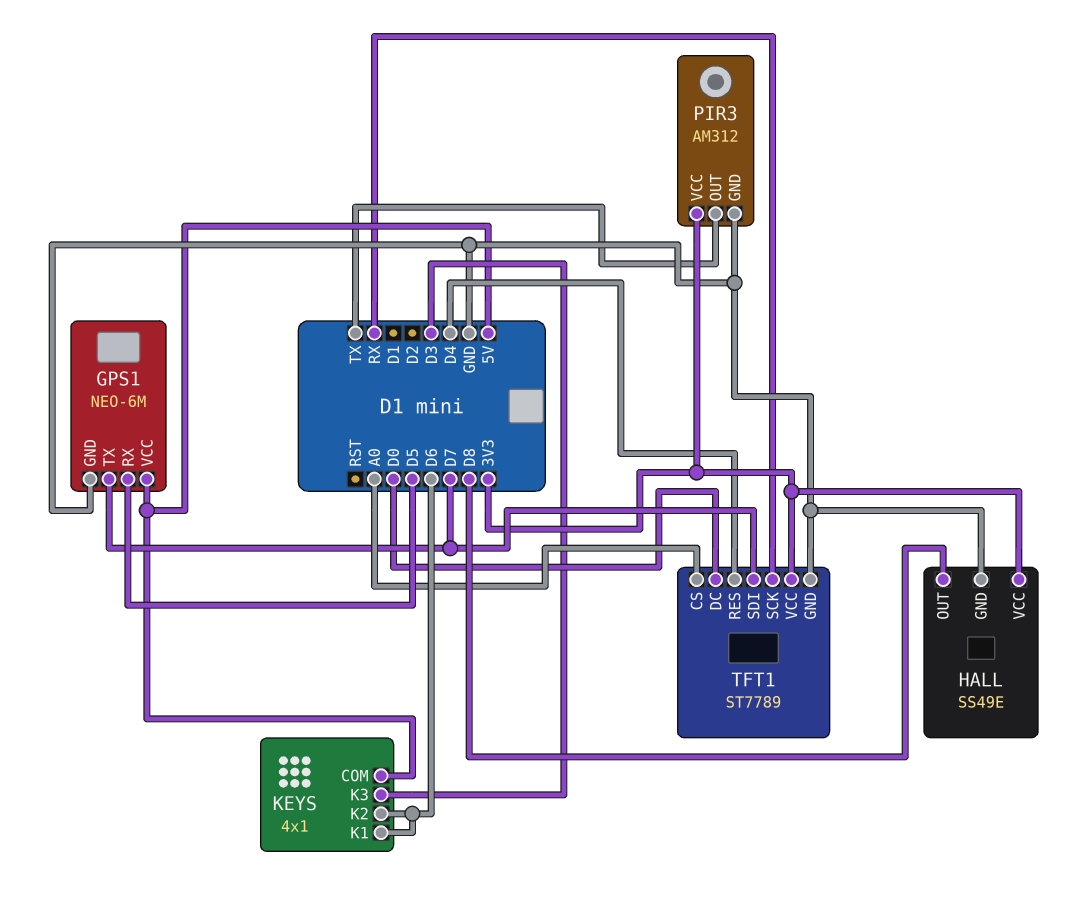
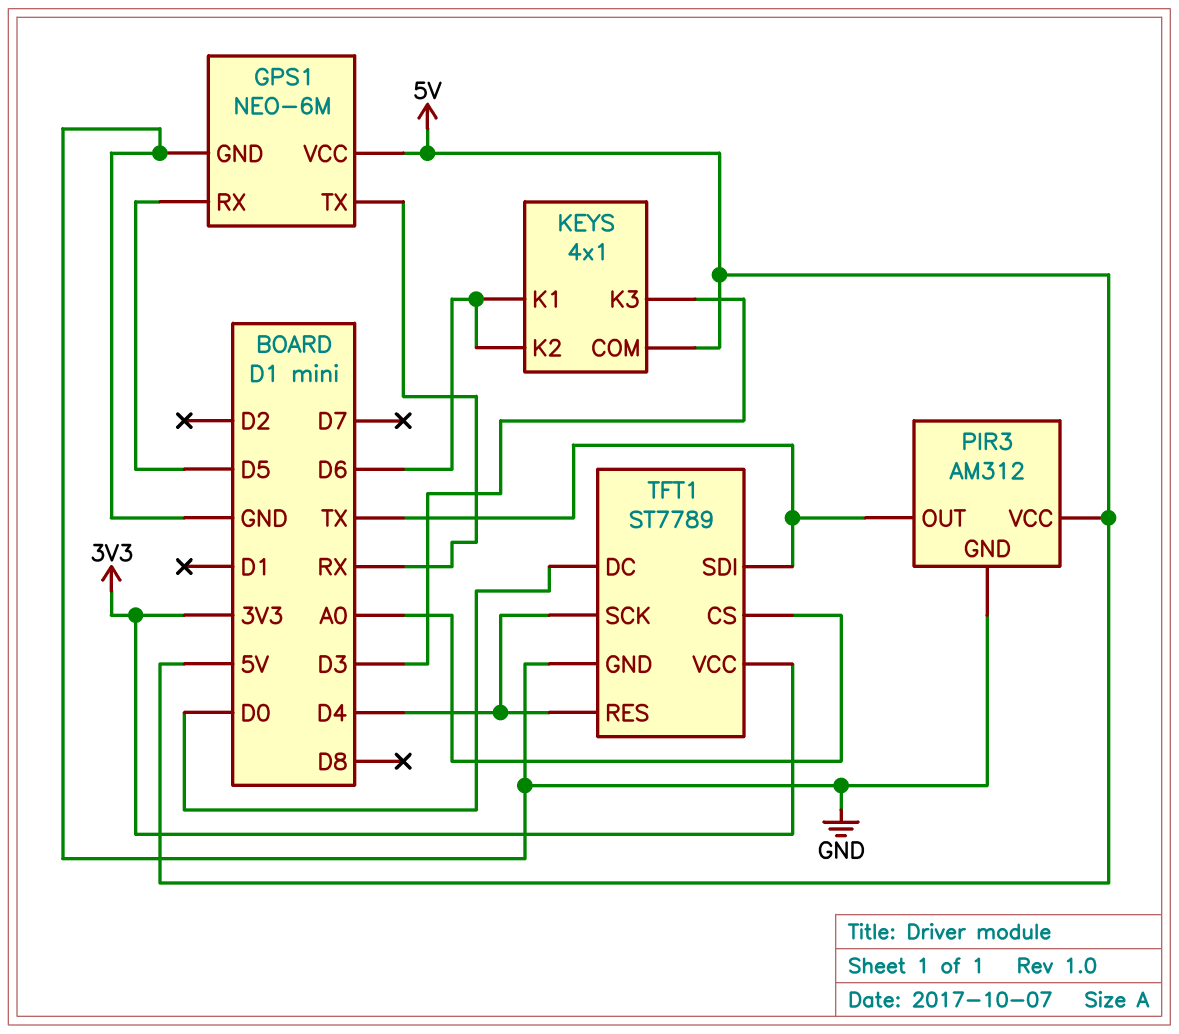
GPS1 pin TX: D7 -> RX
HALL: SS49E -> none
HALL pin GND: GND -> none
HALL pin OUT: D8 -> none
HALL pin VCC: 3V3 -> none
PIR3 pin VCC: 3V3 -> 5V
TFT1 pin SCK: RX -> D4
TFT1 pin SDI: D7 -> TX

